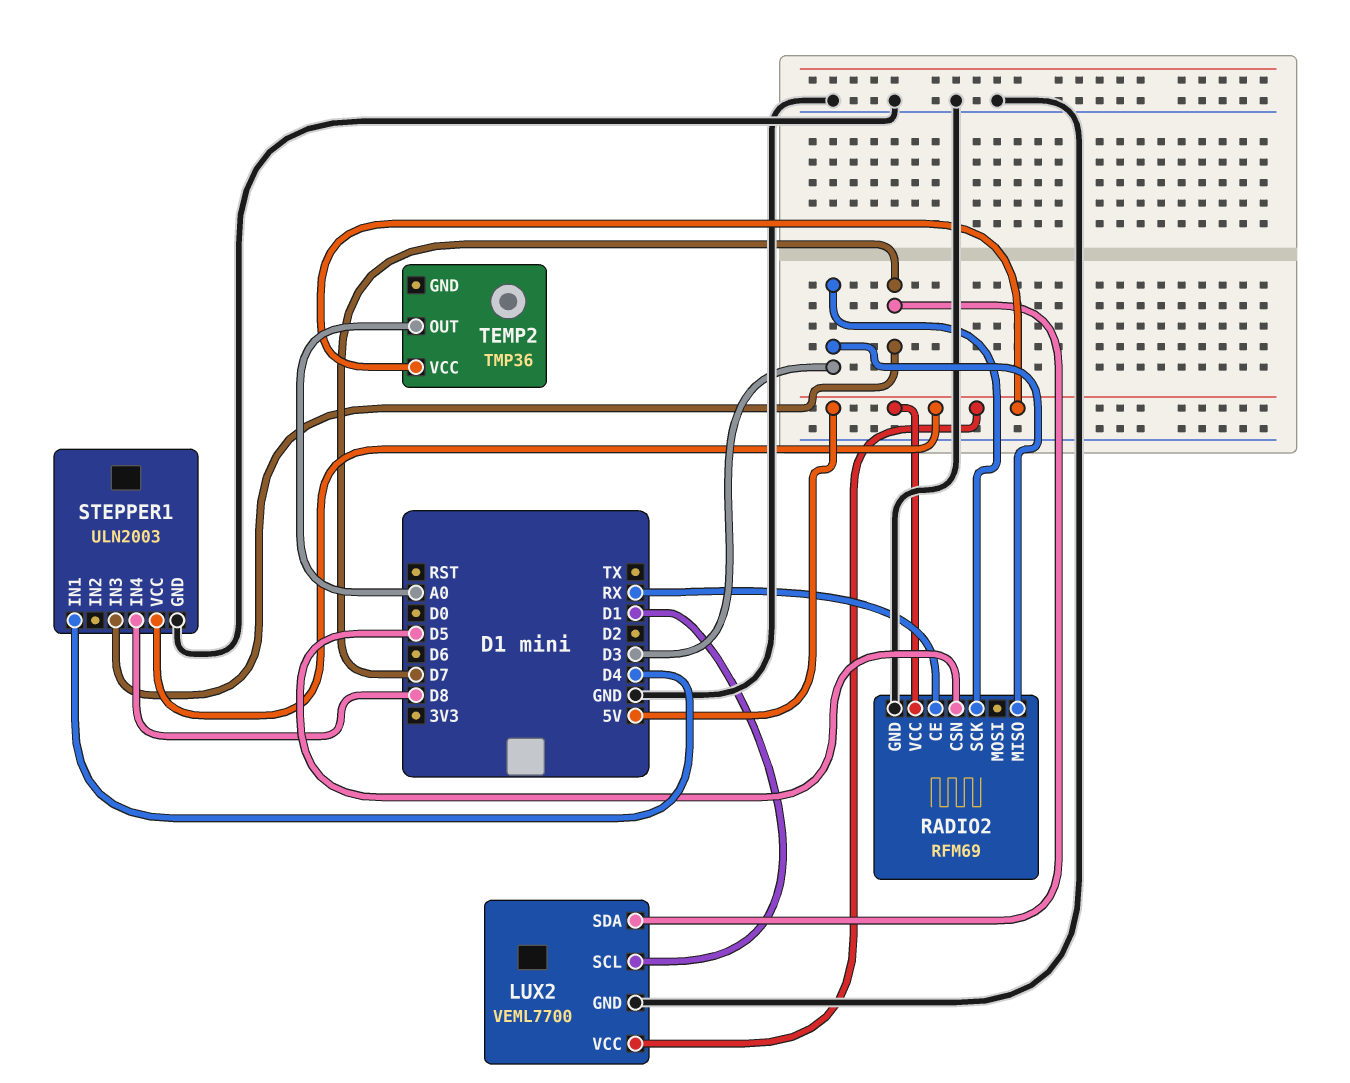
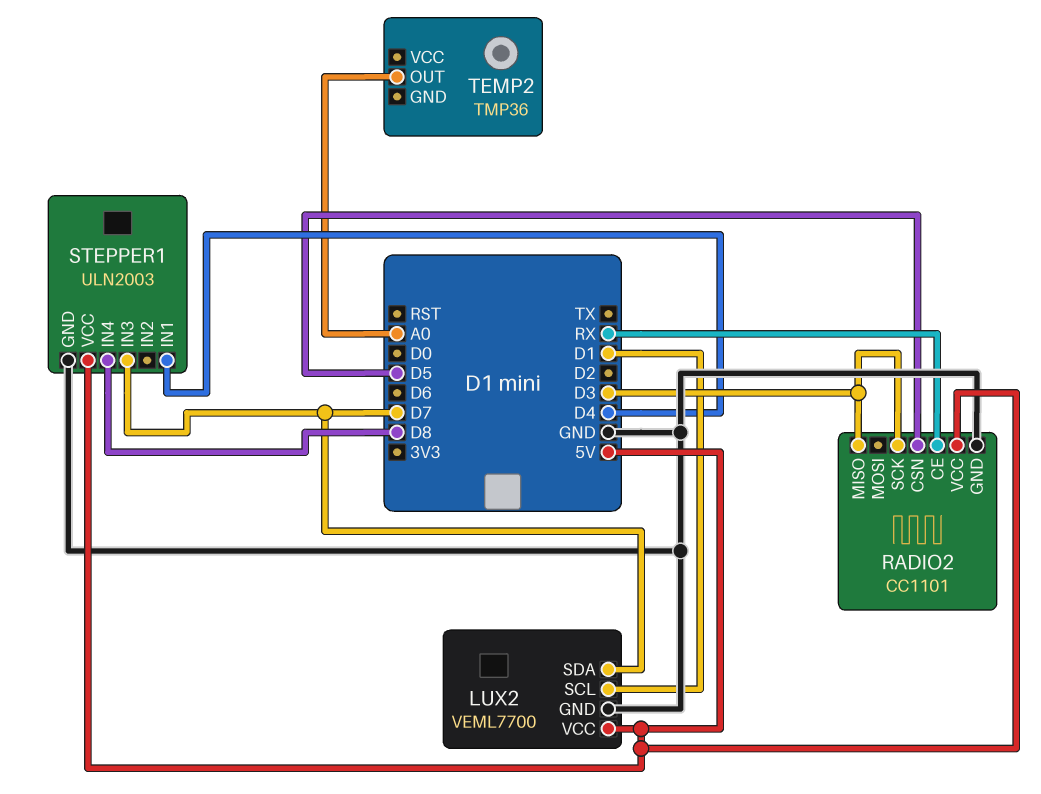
RADIO2: RFM69 -> CC1101
TEMP2 pin VCC: 5V -> none

